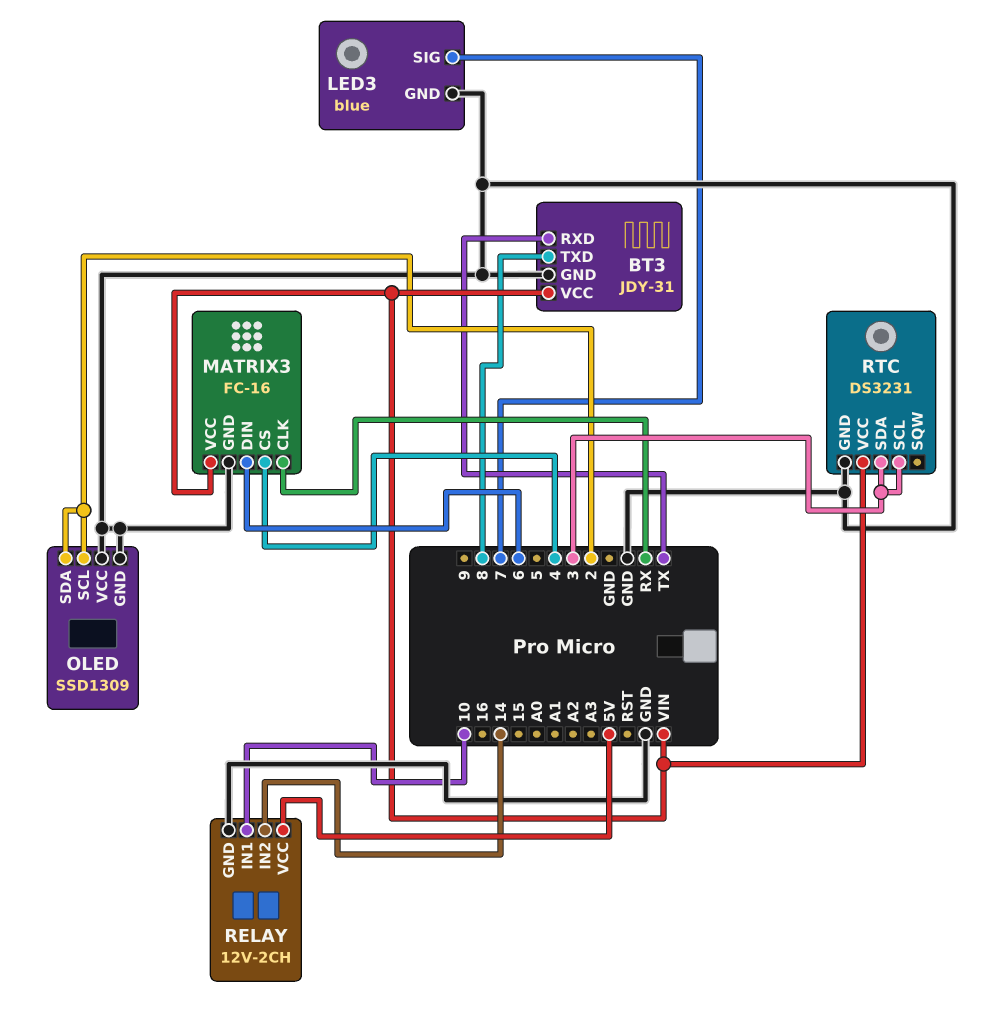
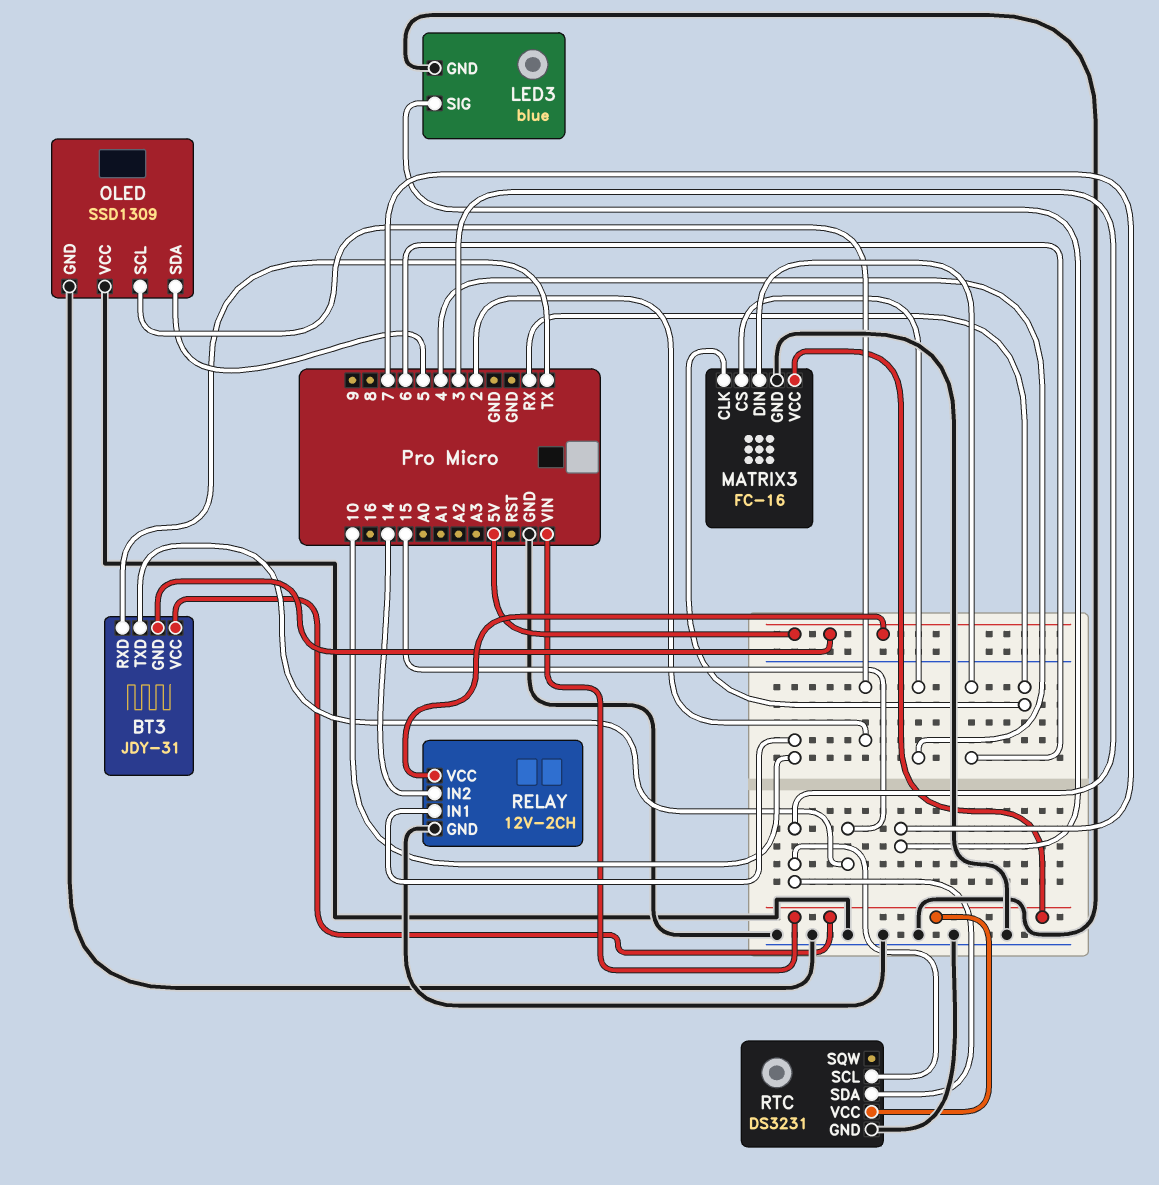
BT3 pin GND: GND -> 5V
BT3 pin TXD: 8 -> 15
OLED pin SDA: 2 -> 5

